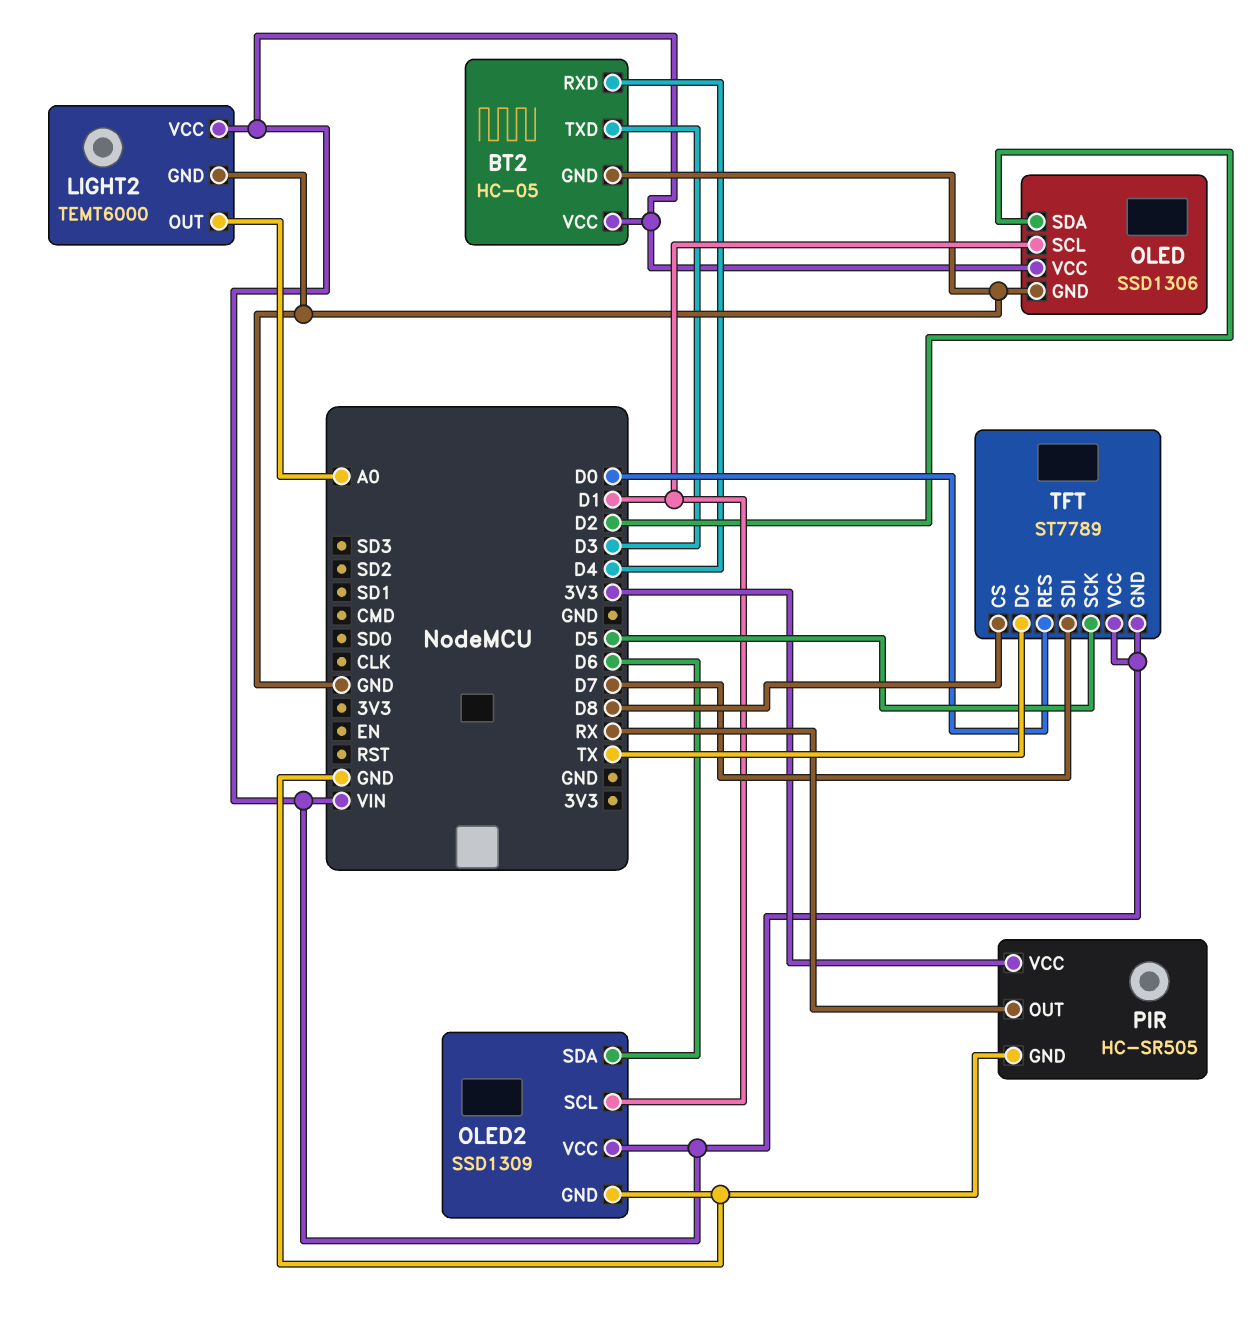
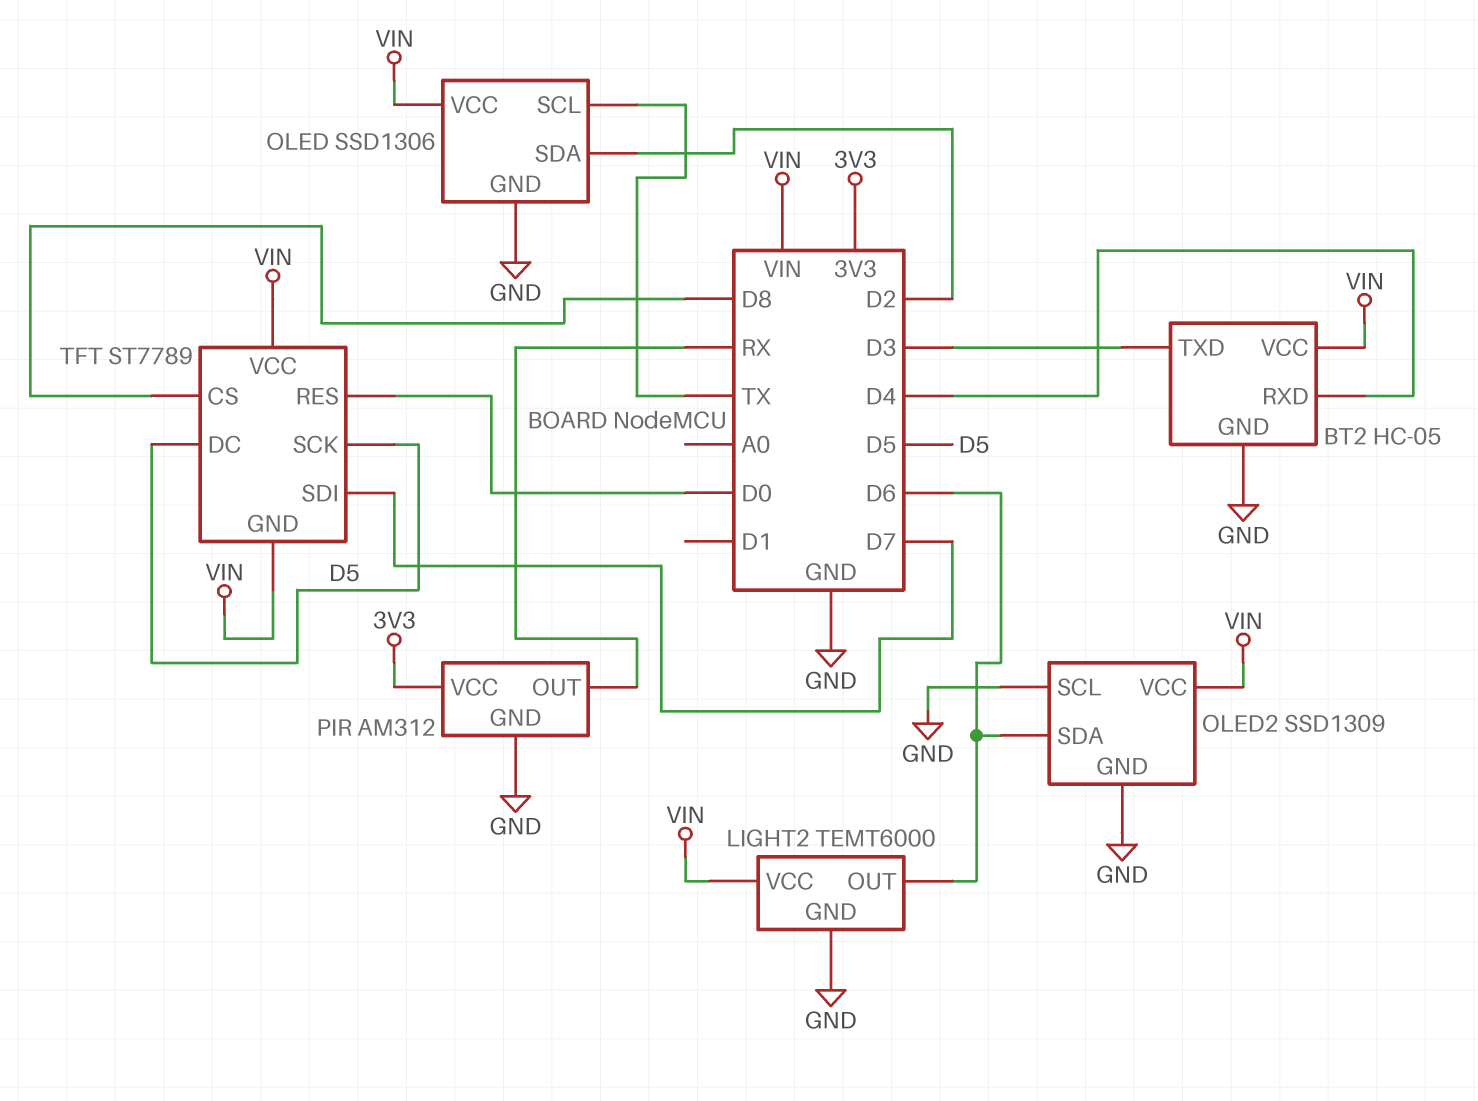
LIGHT2 pin OUT: A0 -> D6
OLED pin SCL: D1 -> TX
OLED2 pin SCL: D1 -> GND
PIR: HC-SR505 -> AM312
TFT pin DC: TX -> D5

